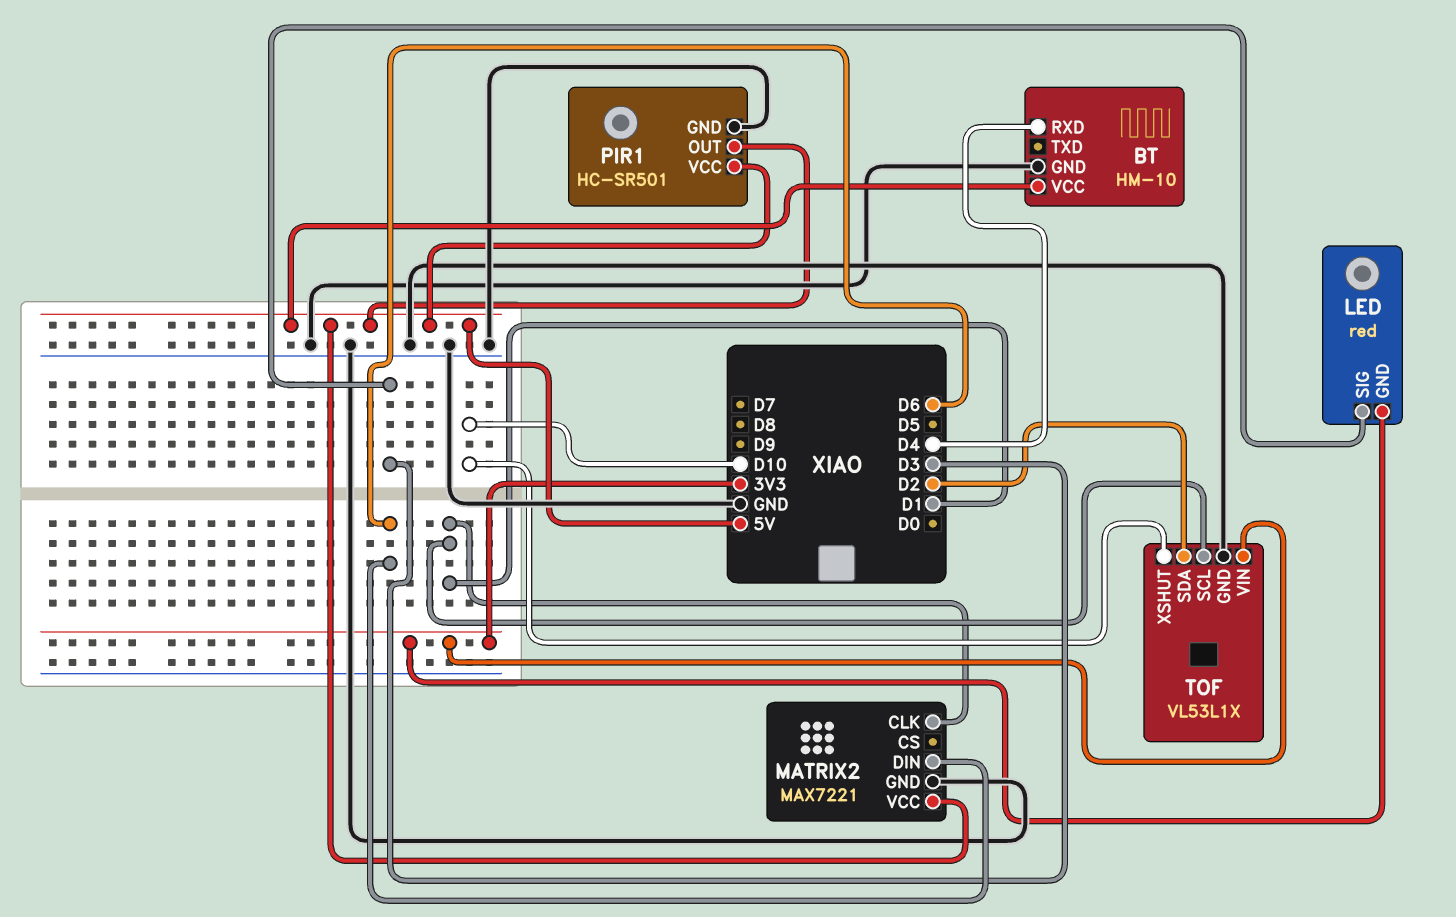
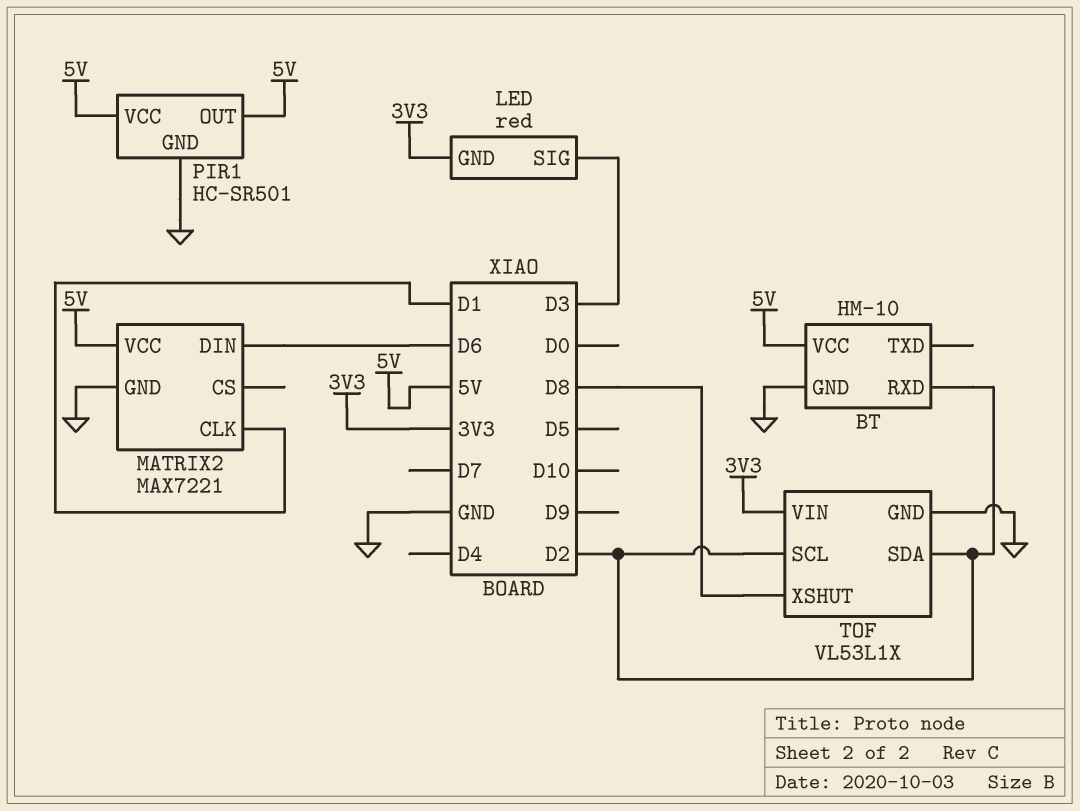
BT pin RXD: D4 -> D2
TOF pin SCL: D1 -> D2
TOF pin XSHUT: D10 -> D8

